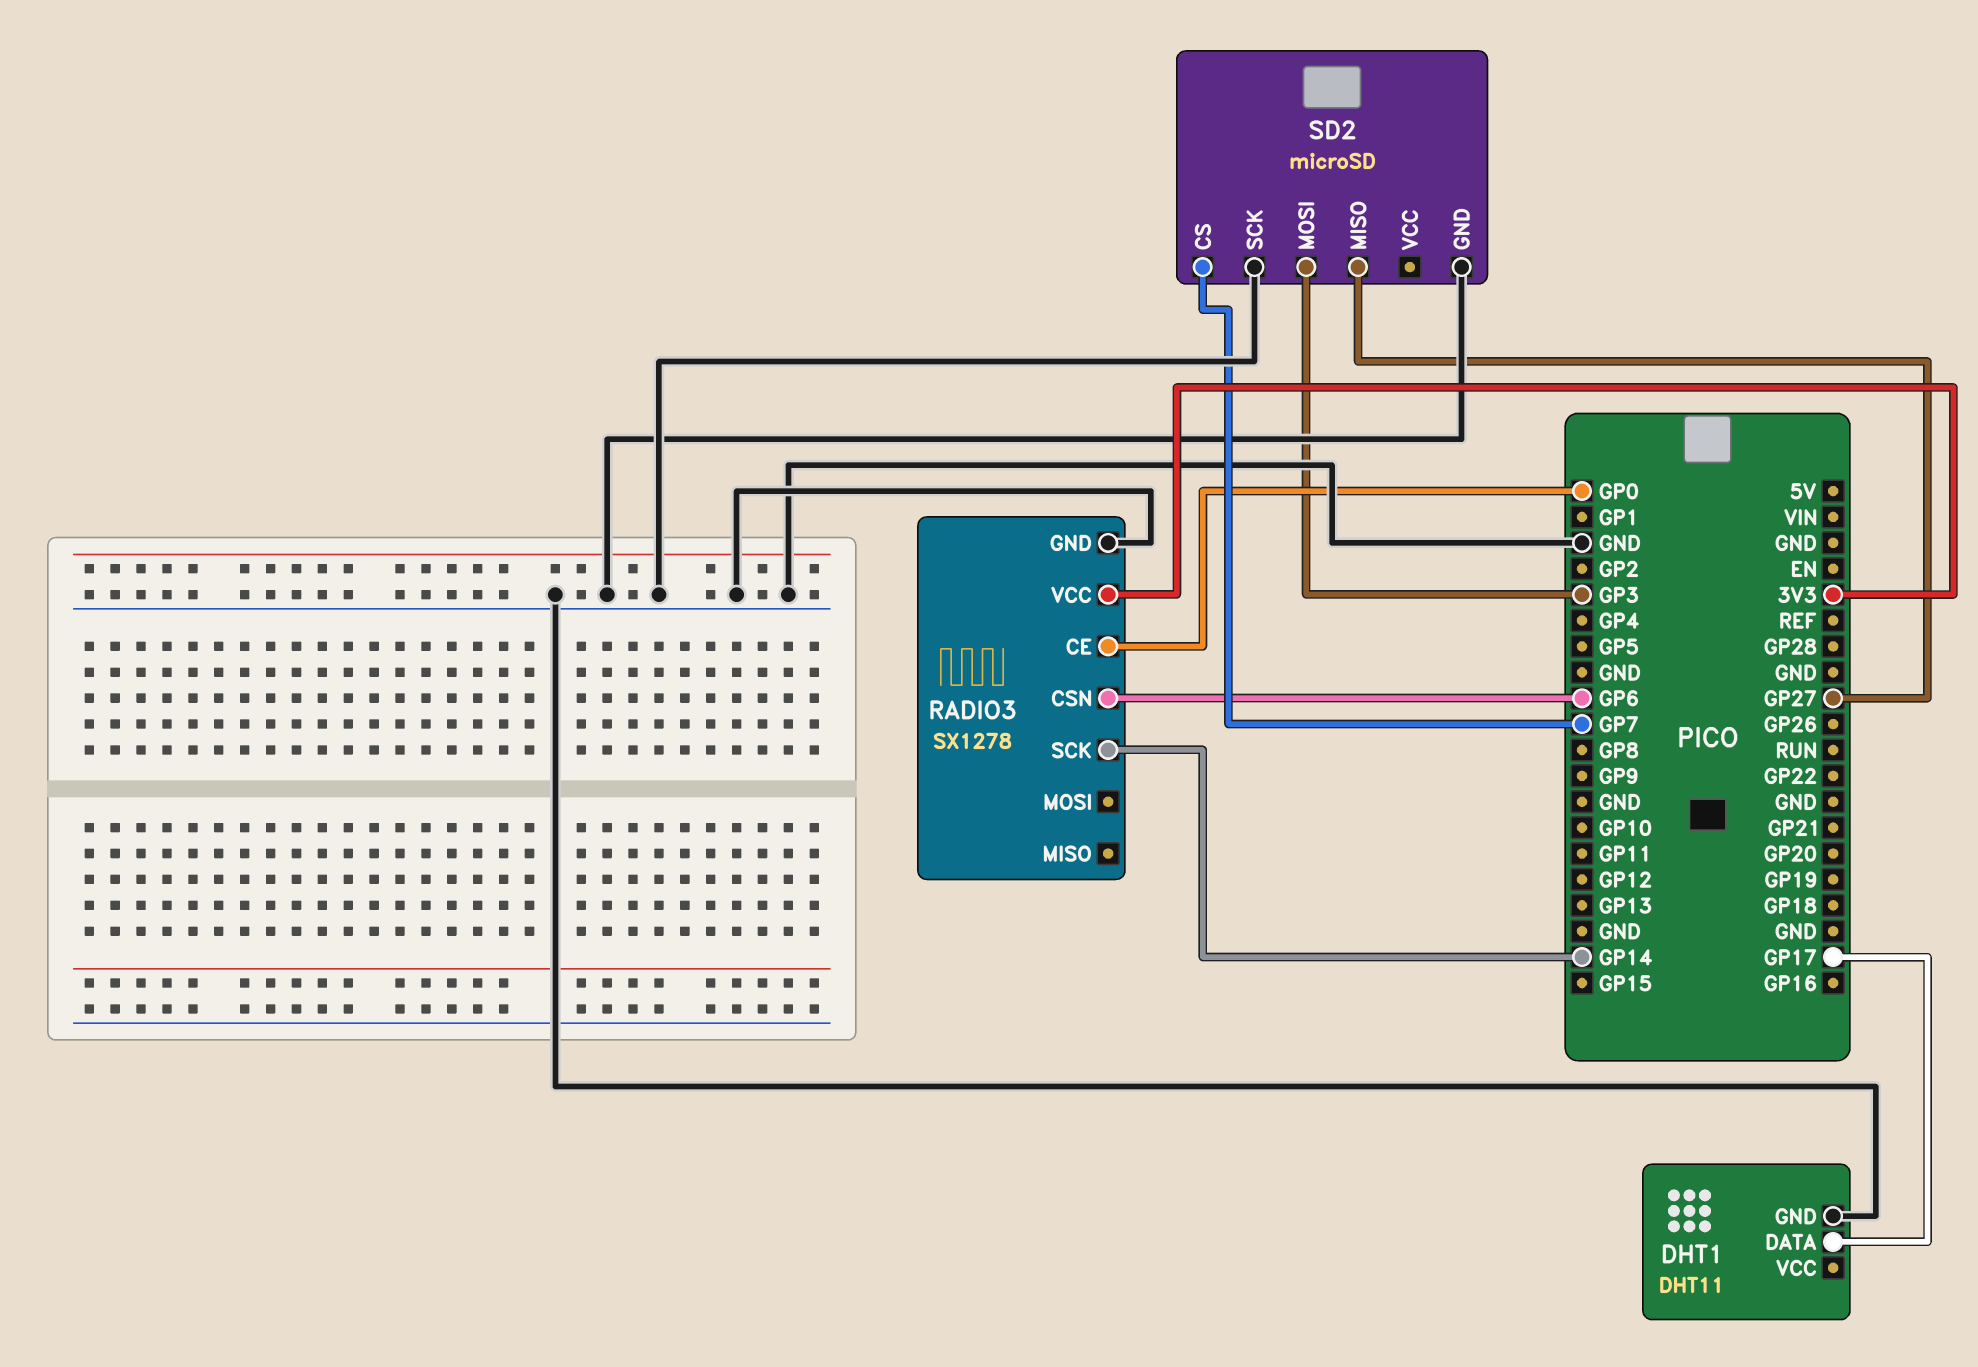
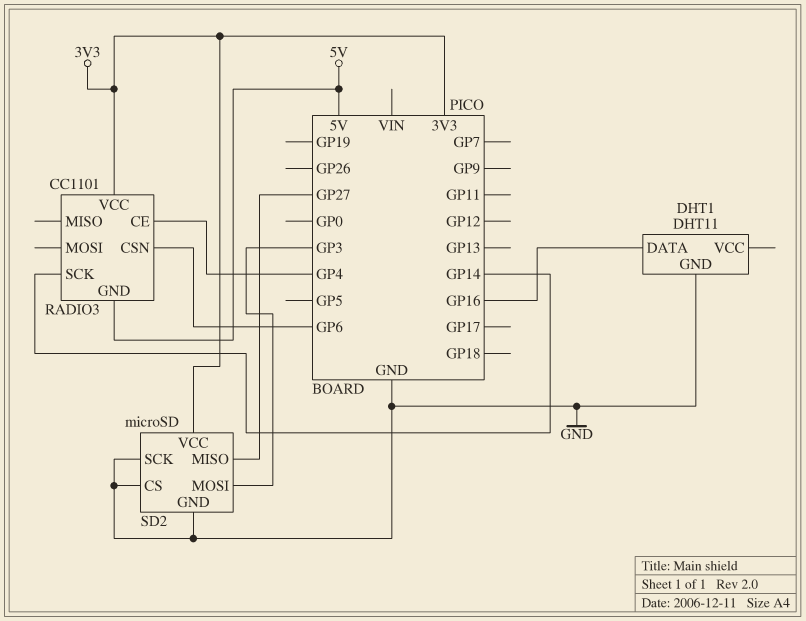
DHT1 pin DATA: GP17 -> GP16
RADIO3: SX1278 -> CC1101
RADIO3 pin CE: GP0 -> GP4
RADIO3 pin GND: GND -> 5V
SD2 pin CS: GP7 -> GND
SD2 pin VCC: none -> 3V3

